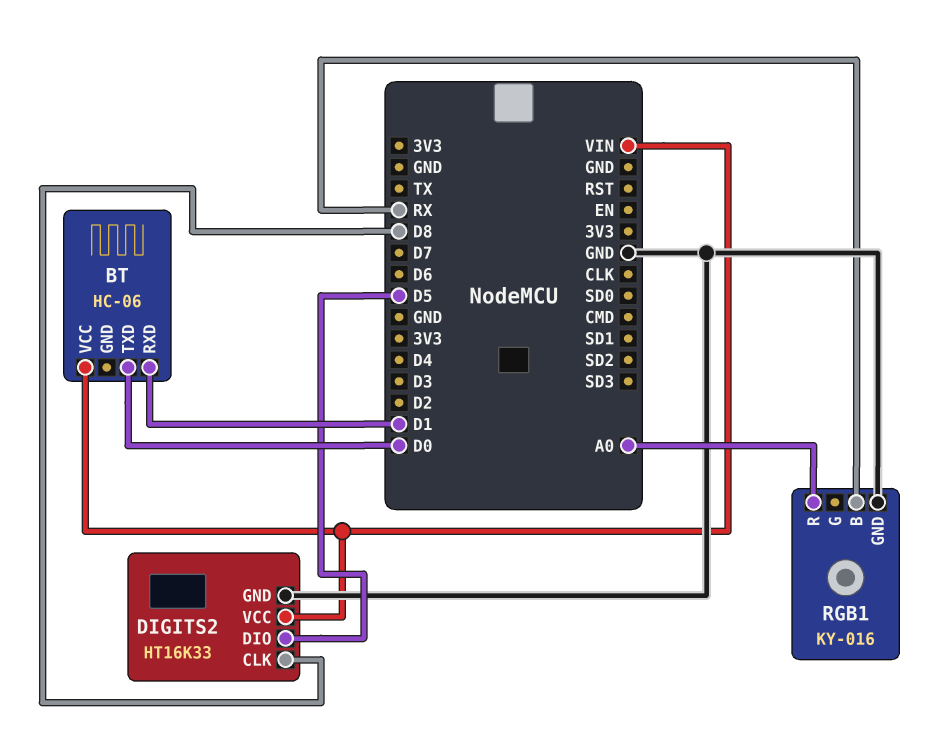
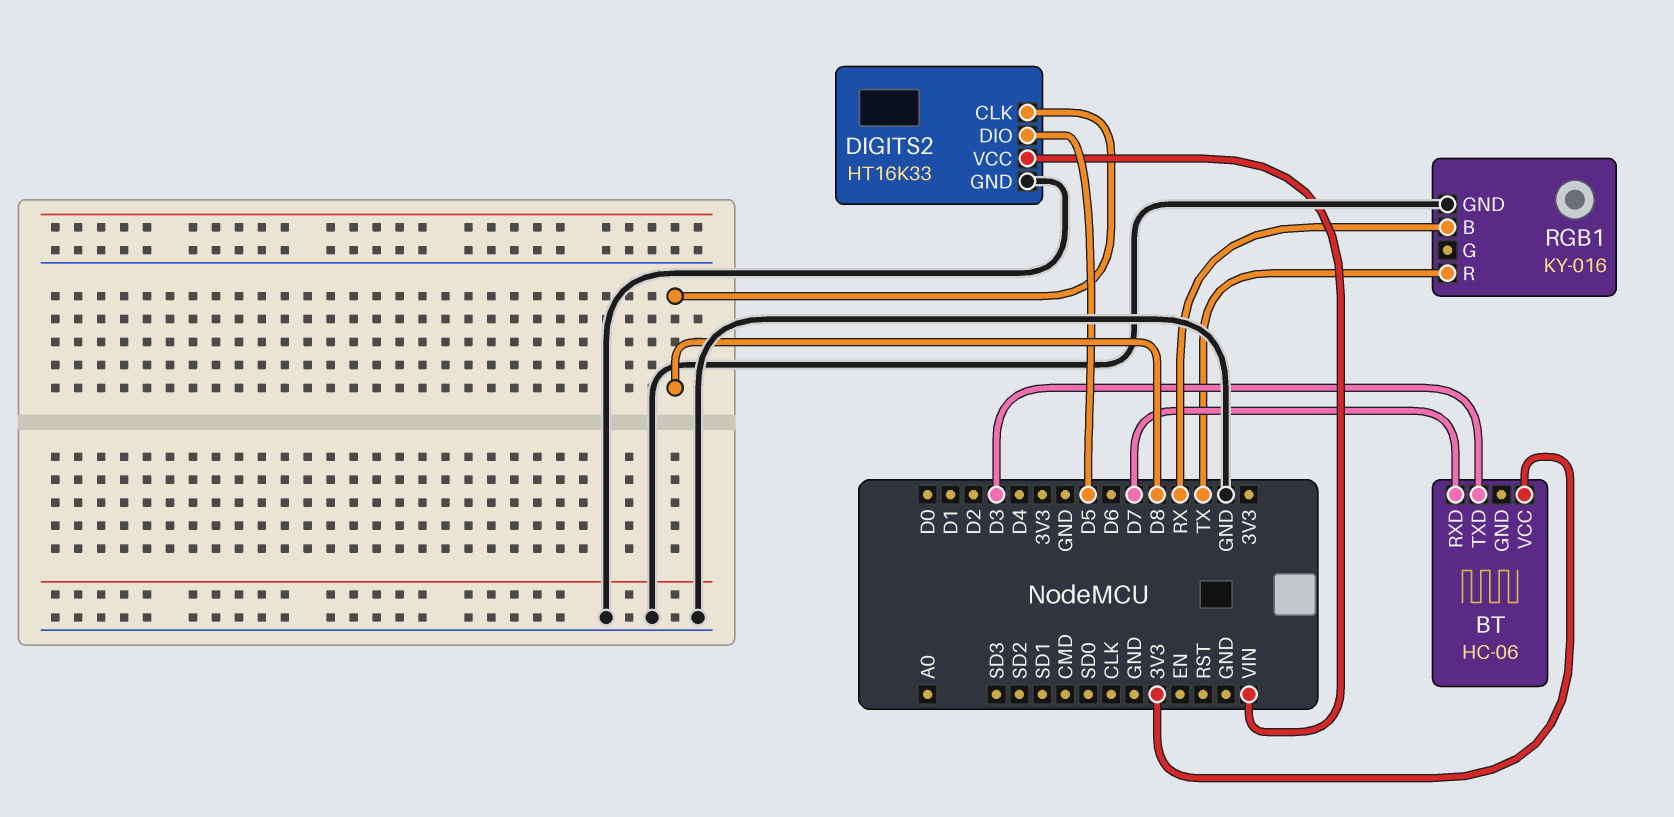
BT pin RXD: D1 -> D7
BT pin TXD: D0 -> D3
BT pin VCC: VIN -> 3V3
RGB1 pin R: A0 -> TX

